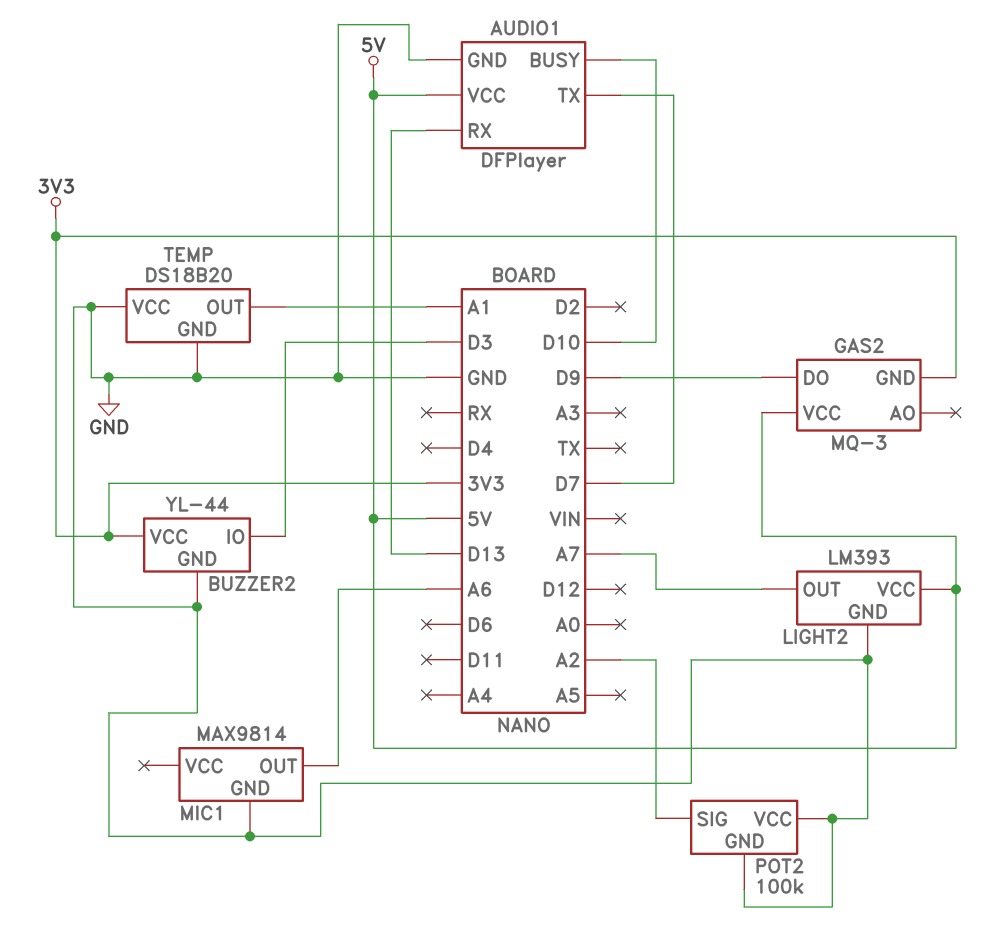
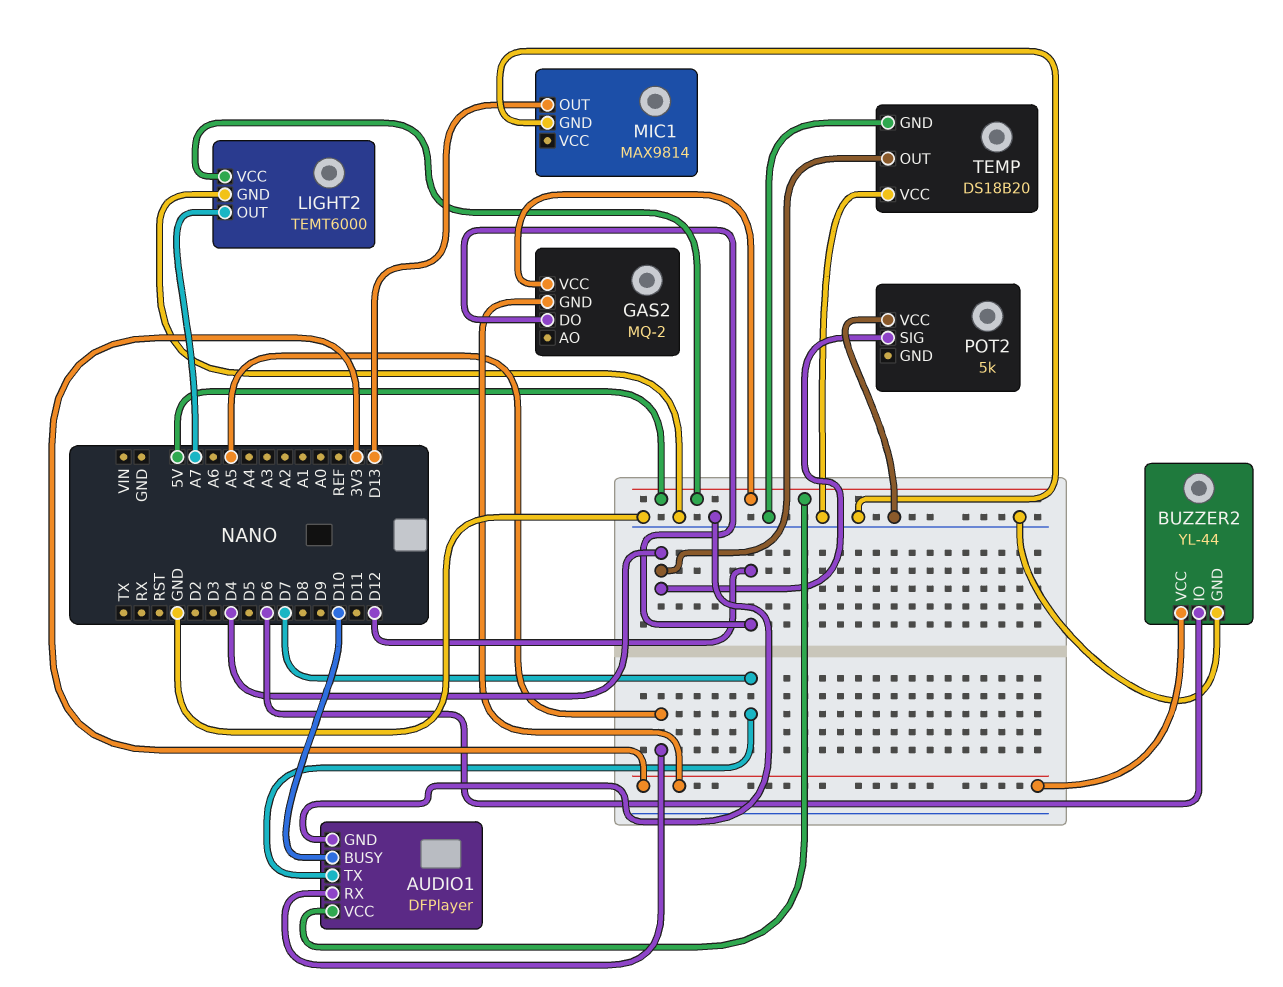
AUDIO1 pin RX: D13 -> A5
BUZZER2 pin IO: D3 -> D6
GAS2: MQ-3 -> MQ-2
GAS2 pin DO: D9 -> D12
LIGHT2: LM393 -> TEMT6000
MIC1 pin OUT: A6 -> D13
POT2: 100k -> 5k
POT2 pin GND: GND -> none
POT2 pin SIG: A2 -> D4
TEMP pin OUT: A1 -> D4

